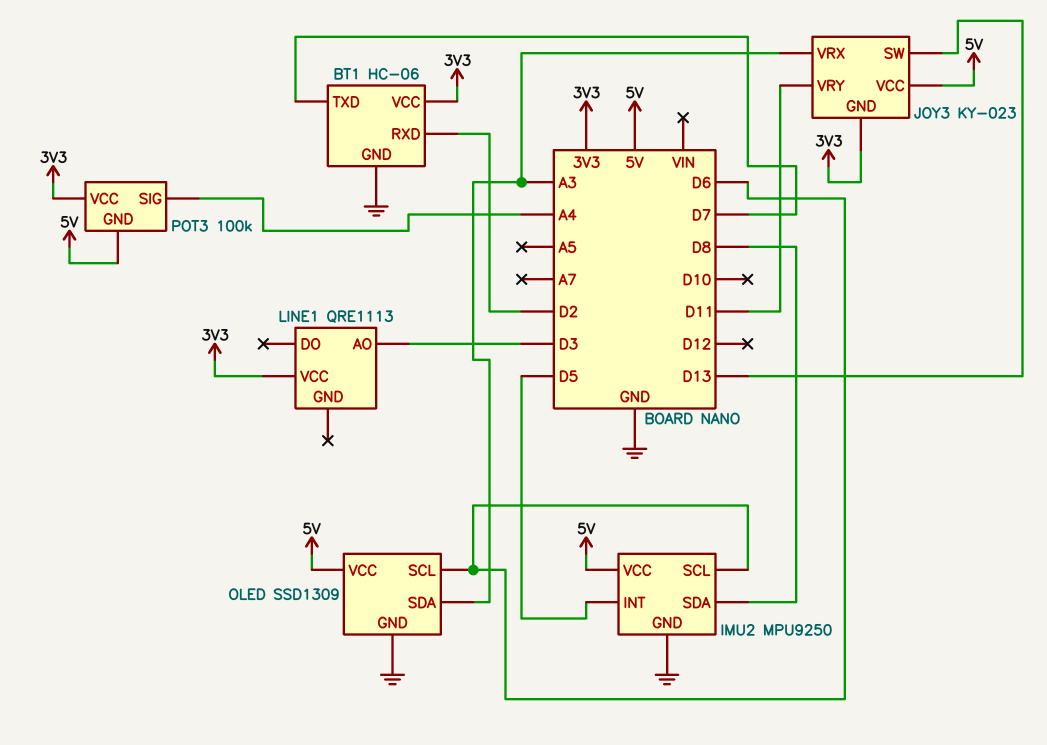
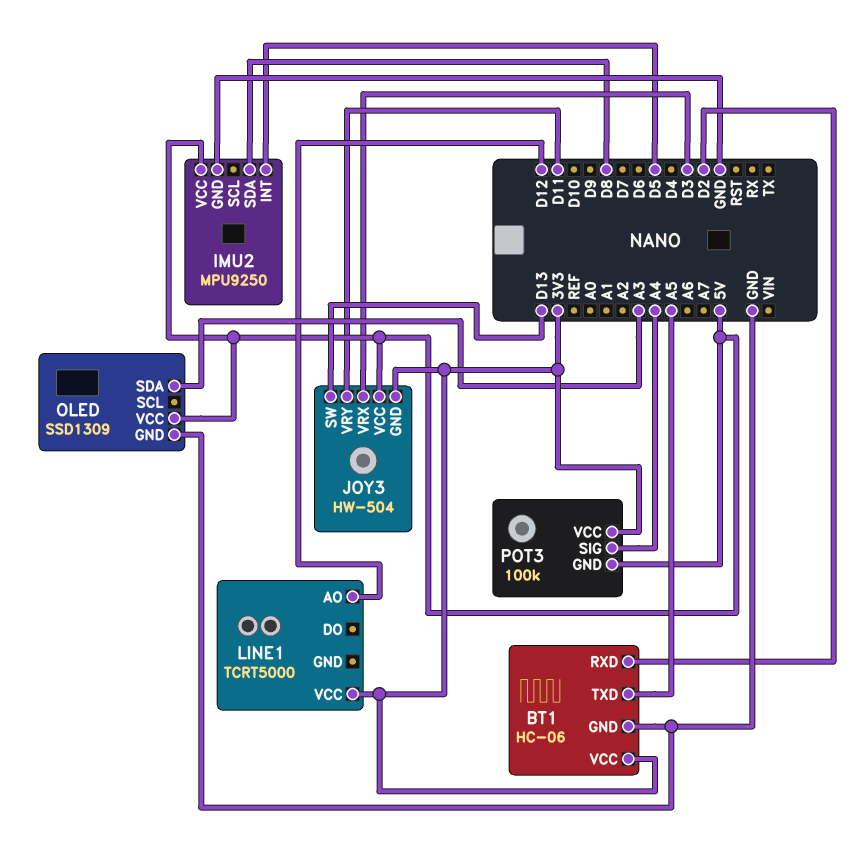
BT1 pin TXD: D7 -> A5
IMU2 pin SCL: D6 -> none
JOY3: KY-023 -> HW-504
JOY3 pin VRX: A3 -> D3
LINE1: QRE1113 -> TCRT5000
LINE1 pin AO: D3 -> D12
OLED pin SCL: D6 -> none

